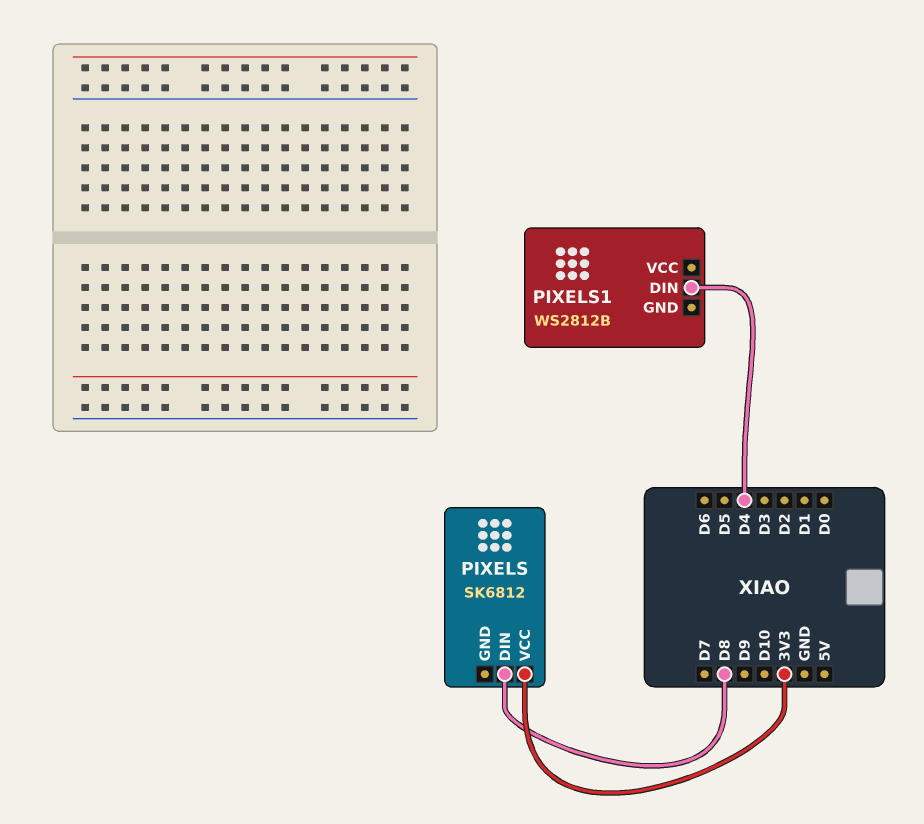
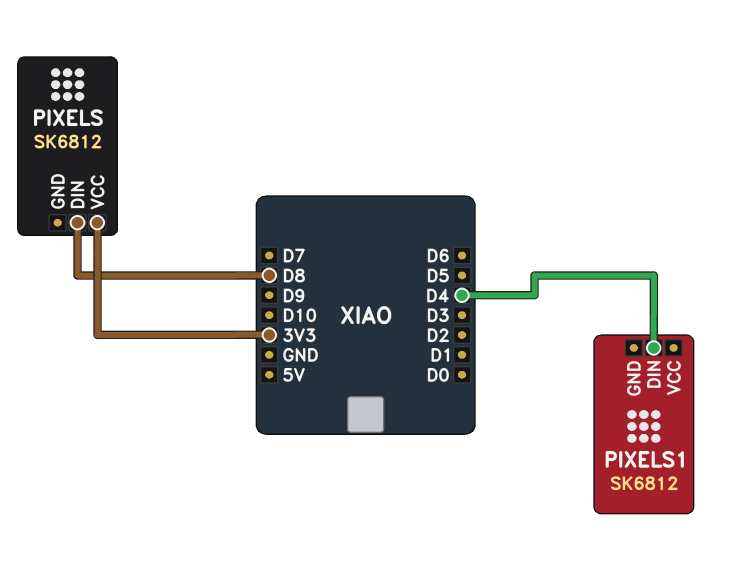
PIXELS1: WS2812B -> SK6812

